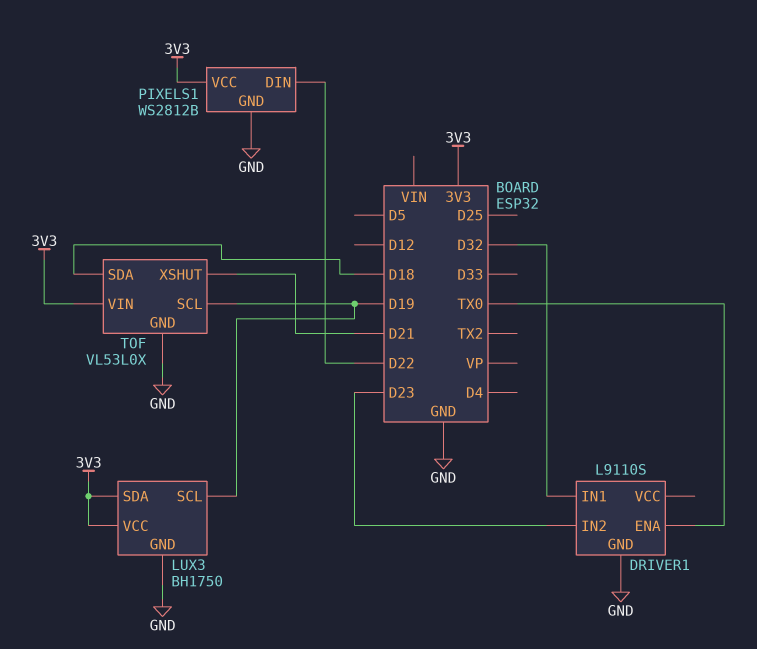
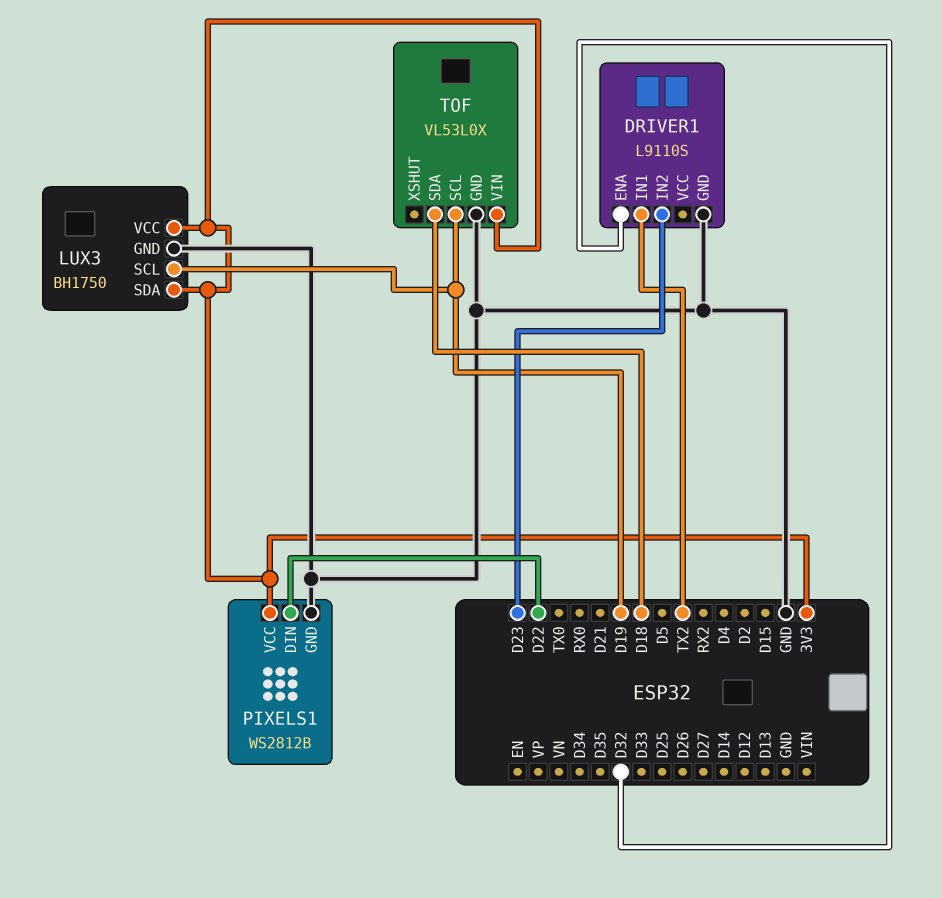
DRIVER1 pin ENA: TX0 -> D32
DRIVER1 pin IN1: D32 -> TX2
TOF pin XSHUT: D21 -> none

